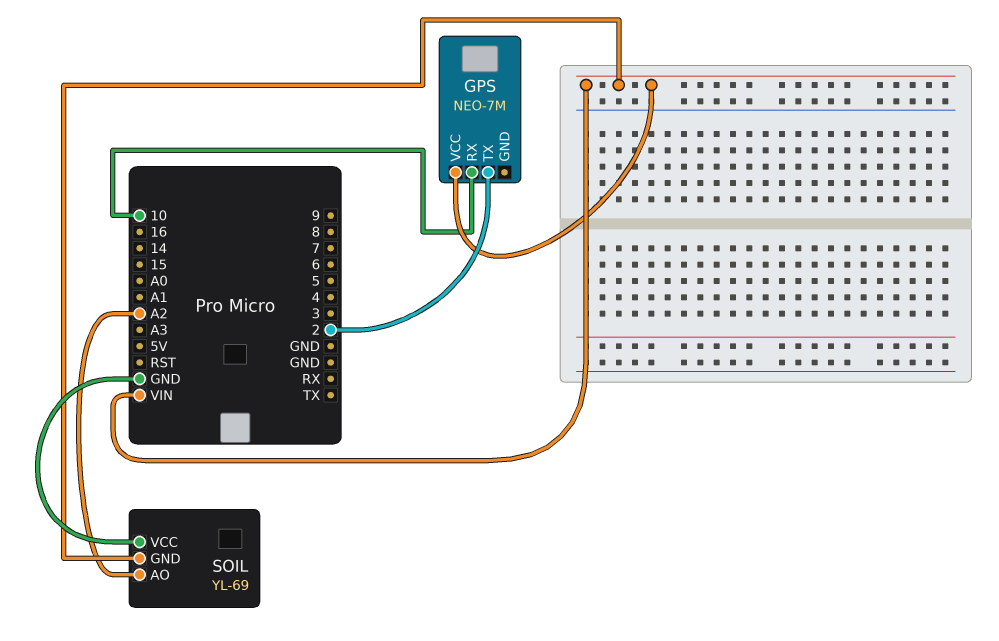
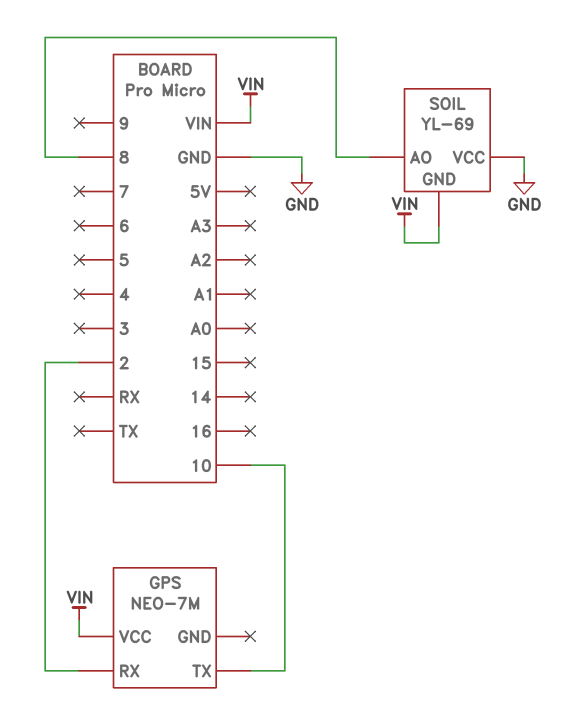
GPS pin RX: 10 -> 2
GPS pin TX: 2 -> 10
SOIL pin AO: A2 -> 8

